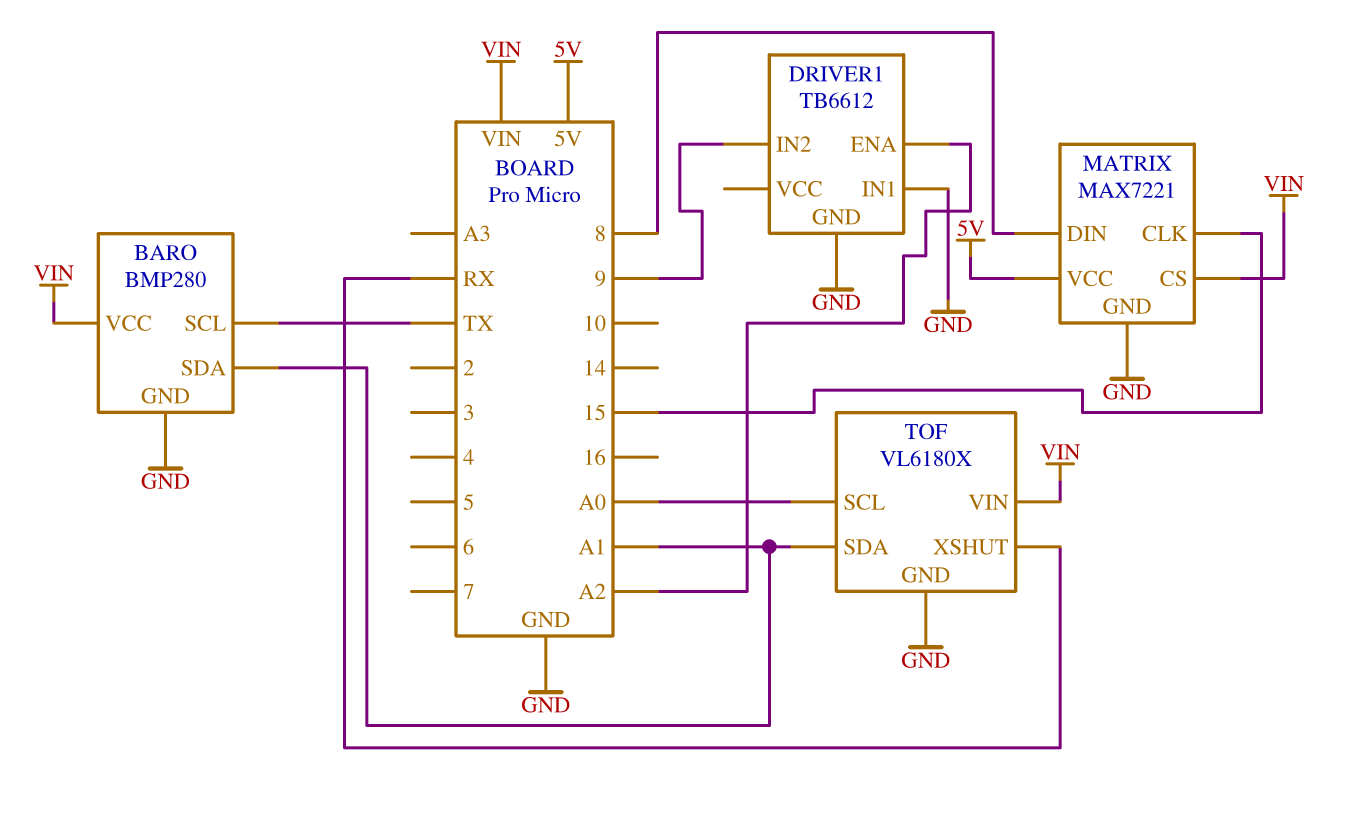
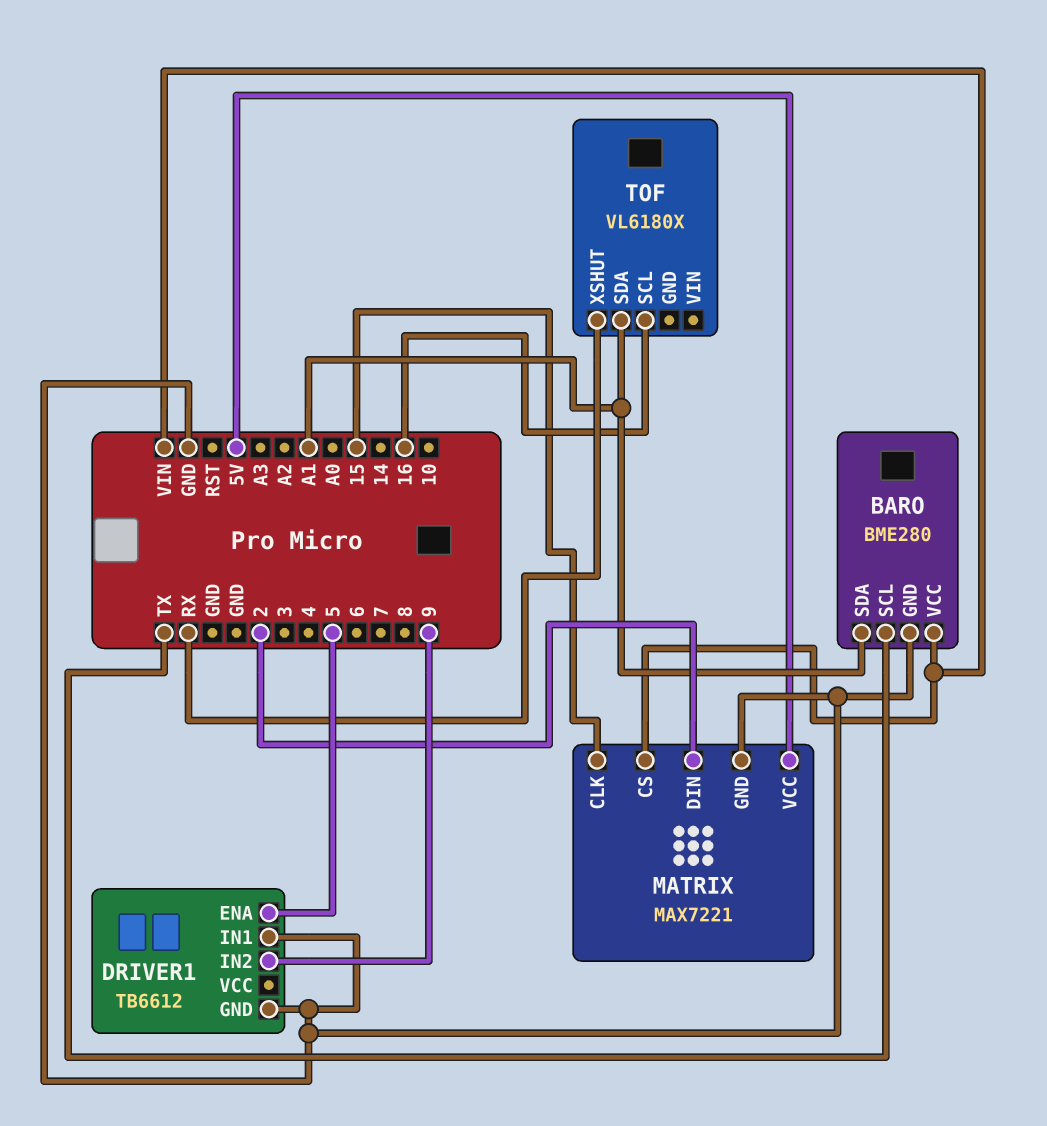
BARO: BMP280 -> BME280
DRIVER1 pin ENA: A2 -> 5
MATRIX pin DIN: 8 -> 2
TOF pin GND: GND -> none
TOF pin SCL: A0 -> 16
TOF pin VIN: VIN -> none

